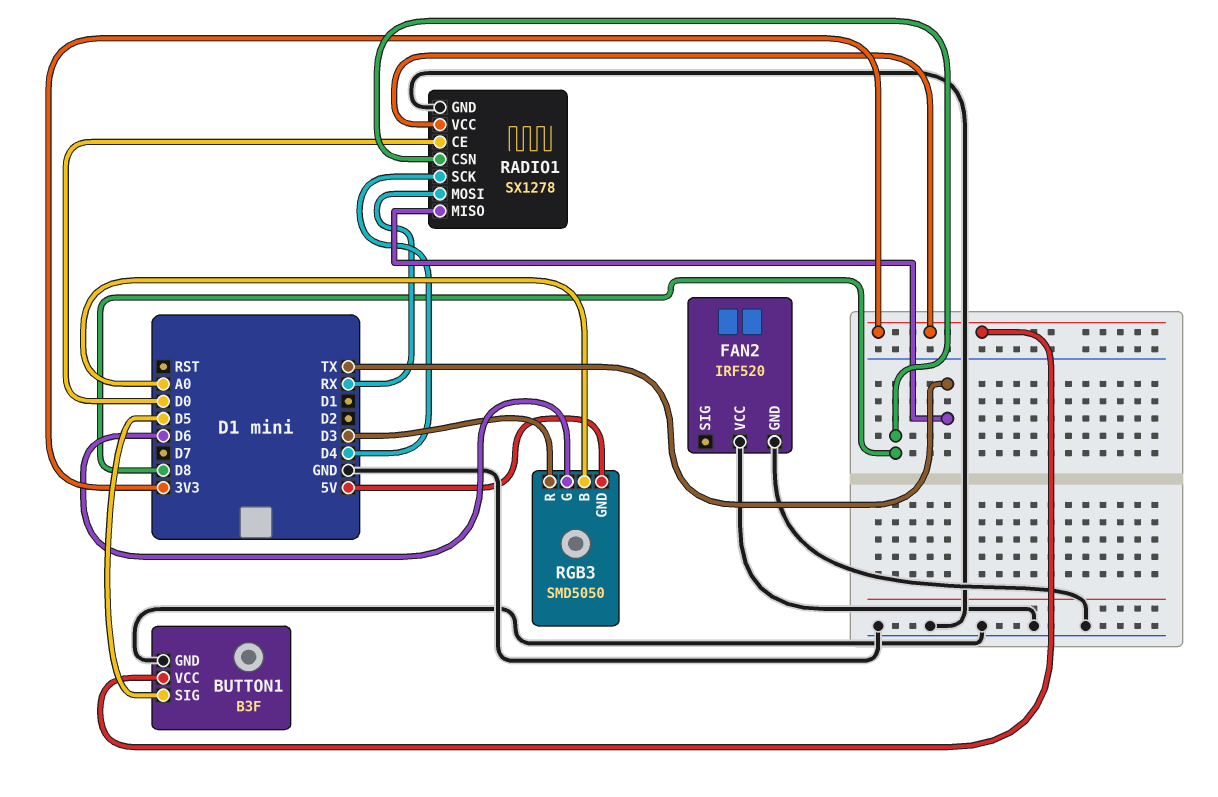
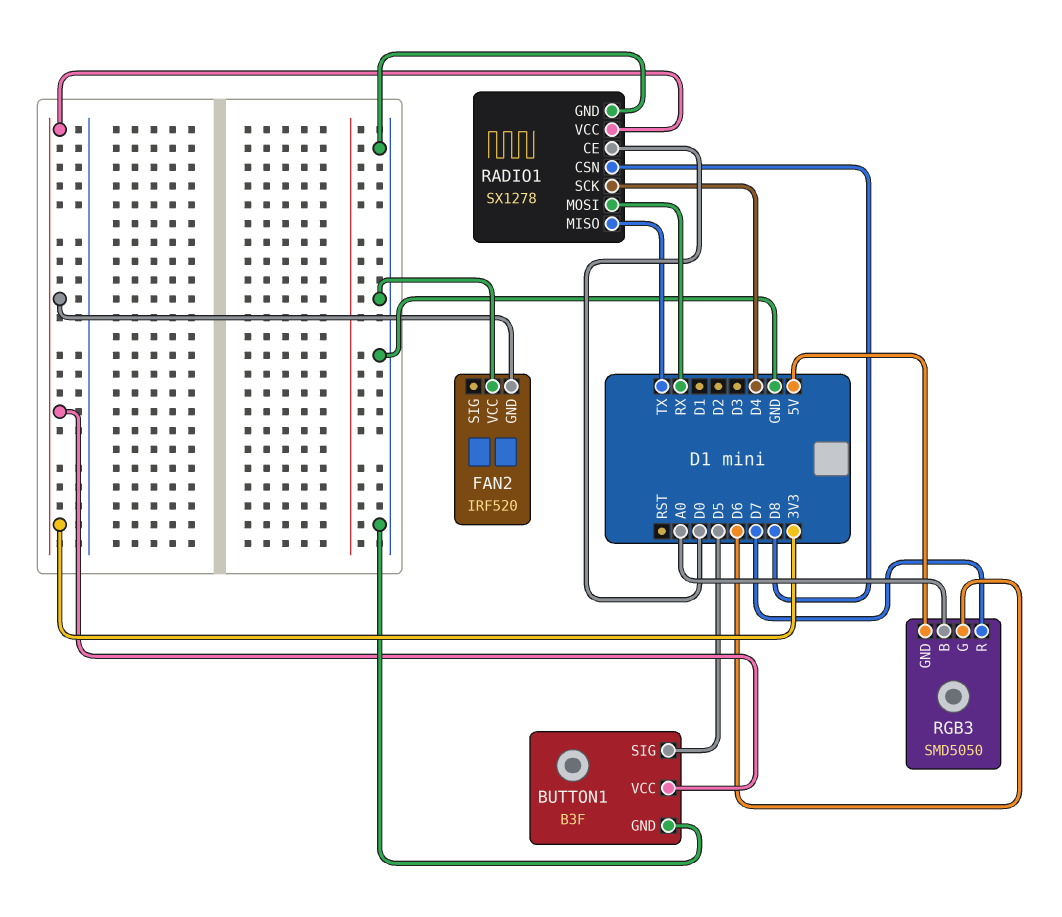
FAN2 pin GND: GND -> 3V3
RGB3 pin R: D3 -> D7

